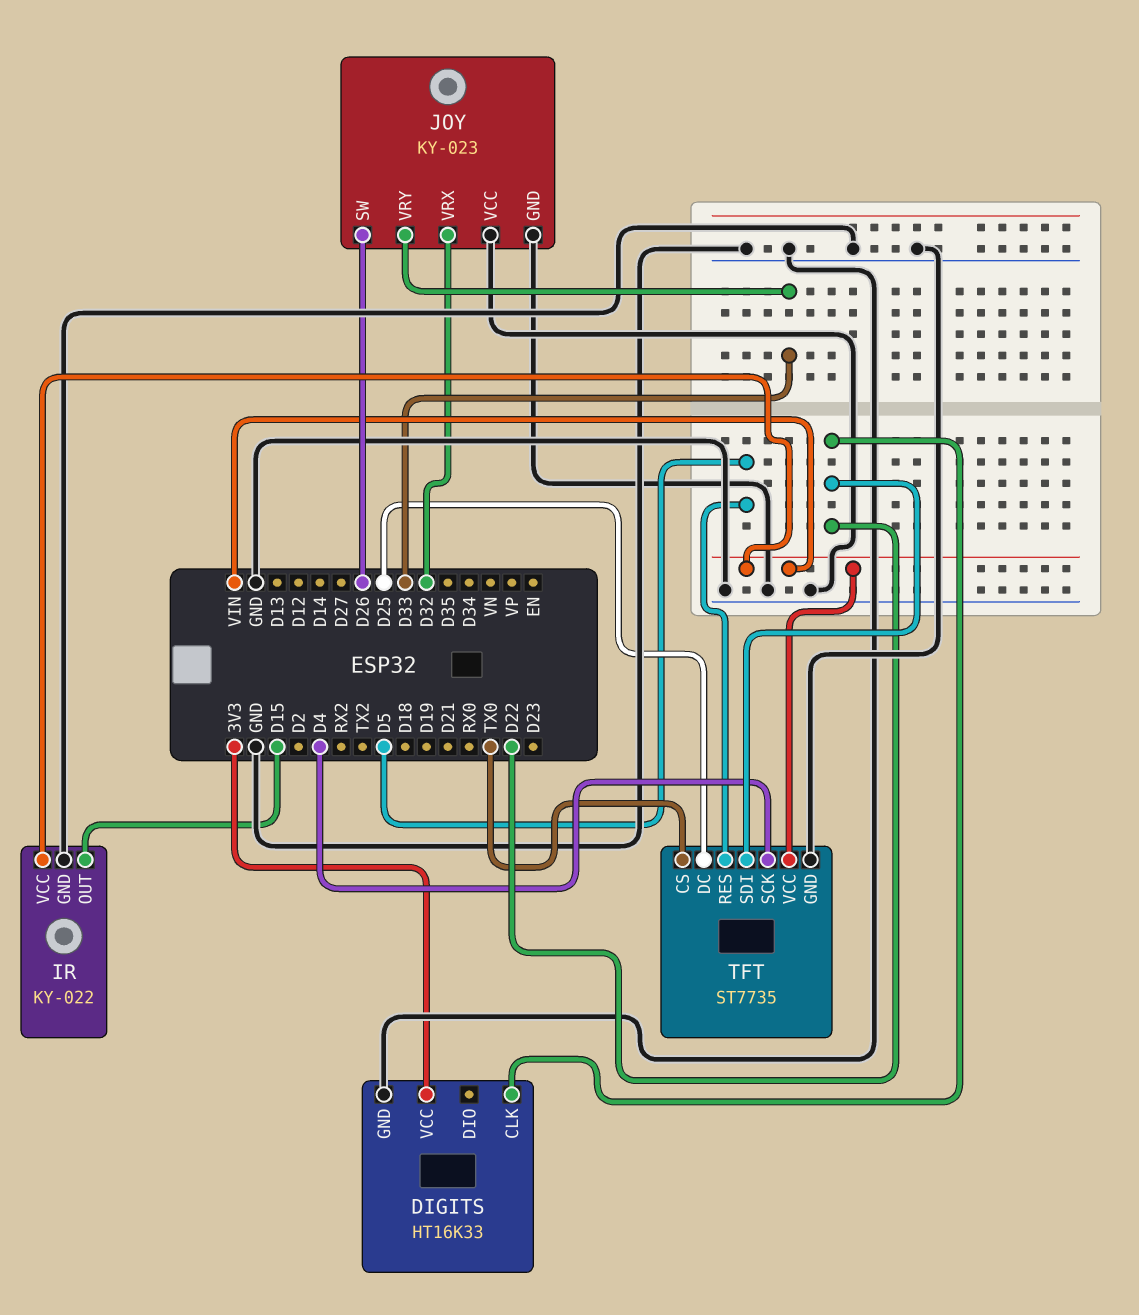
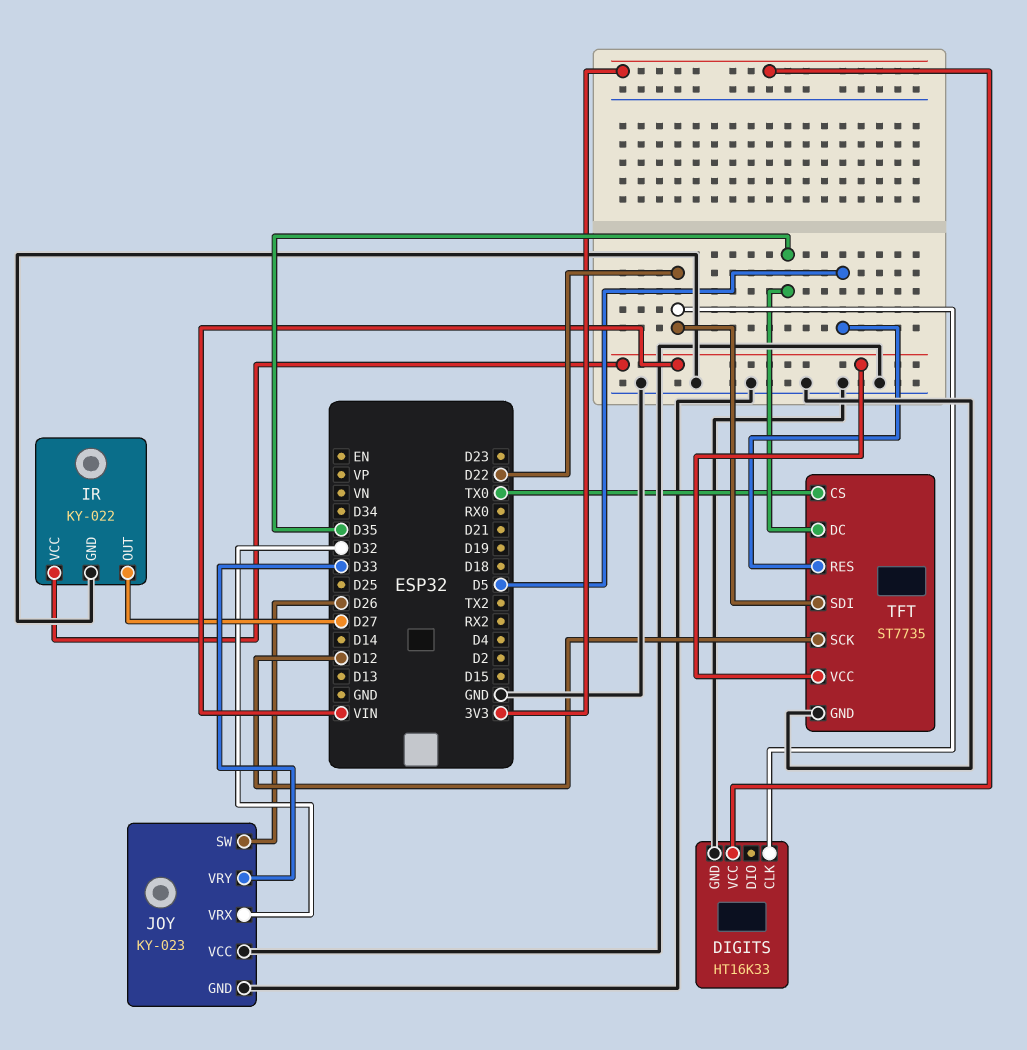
IR pin OUT: D15 -> D27
TFT pin DC: D25 -> D35
TFT pin SCK: D4 -> D12

